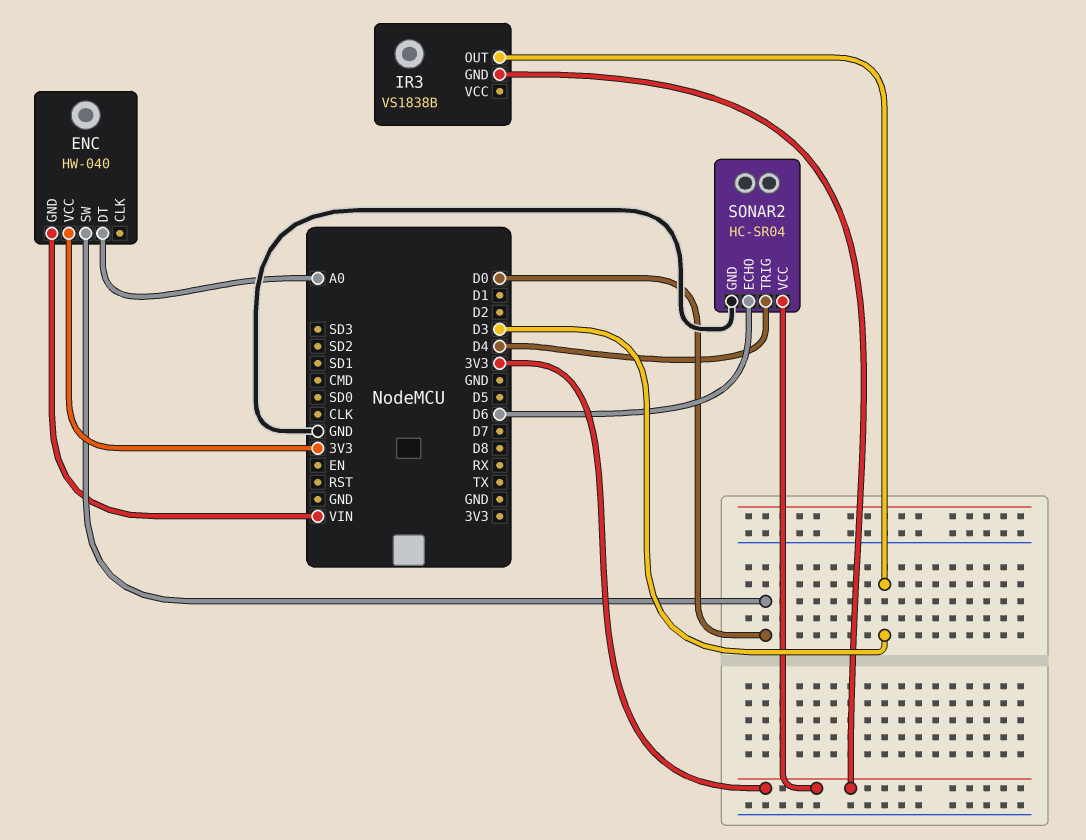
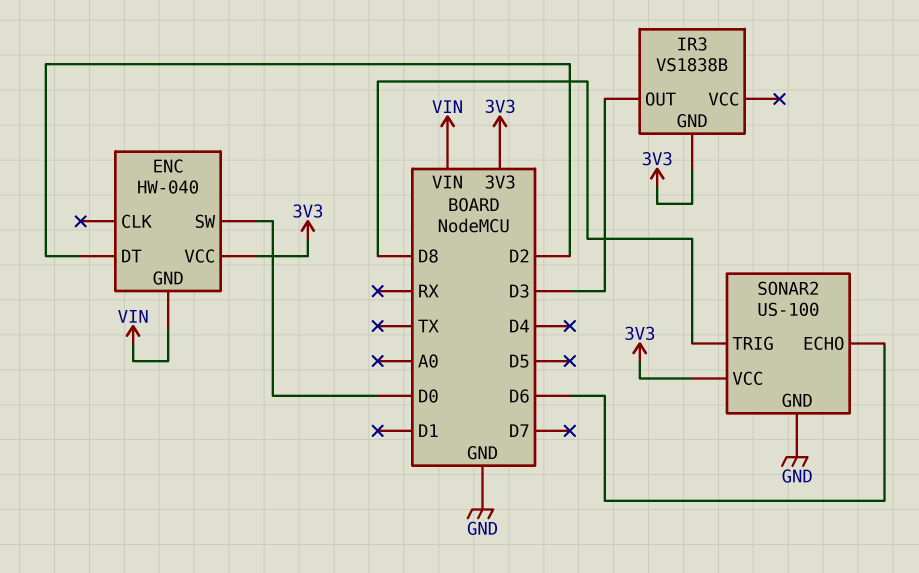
ENC pin DT: A0 -> D2
SONAR2: HC-SR04 -> US-100
SONAR2 pin TRIG: D4 -> D8

